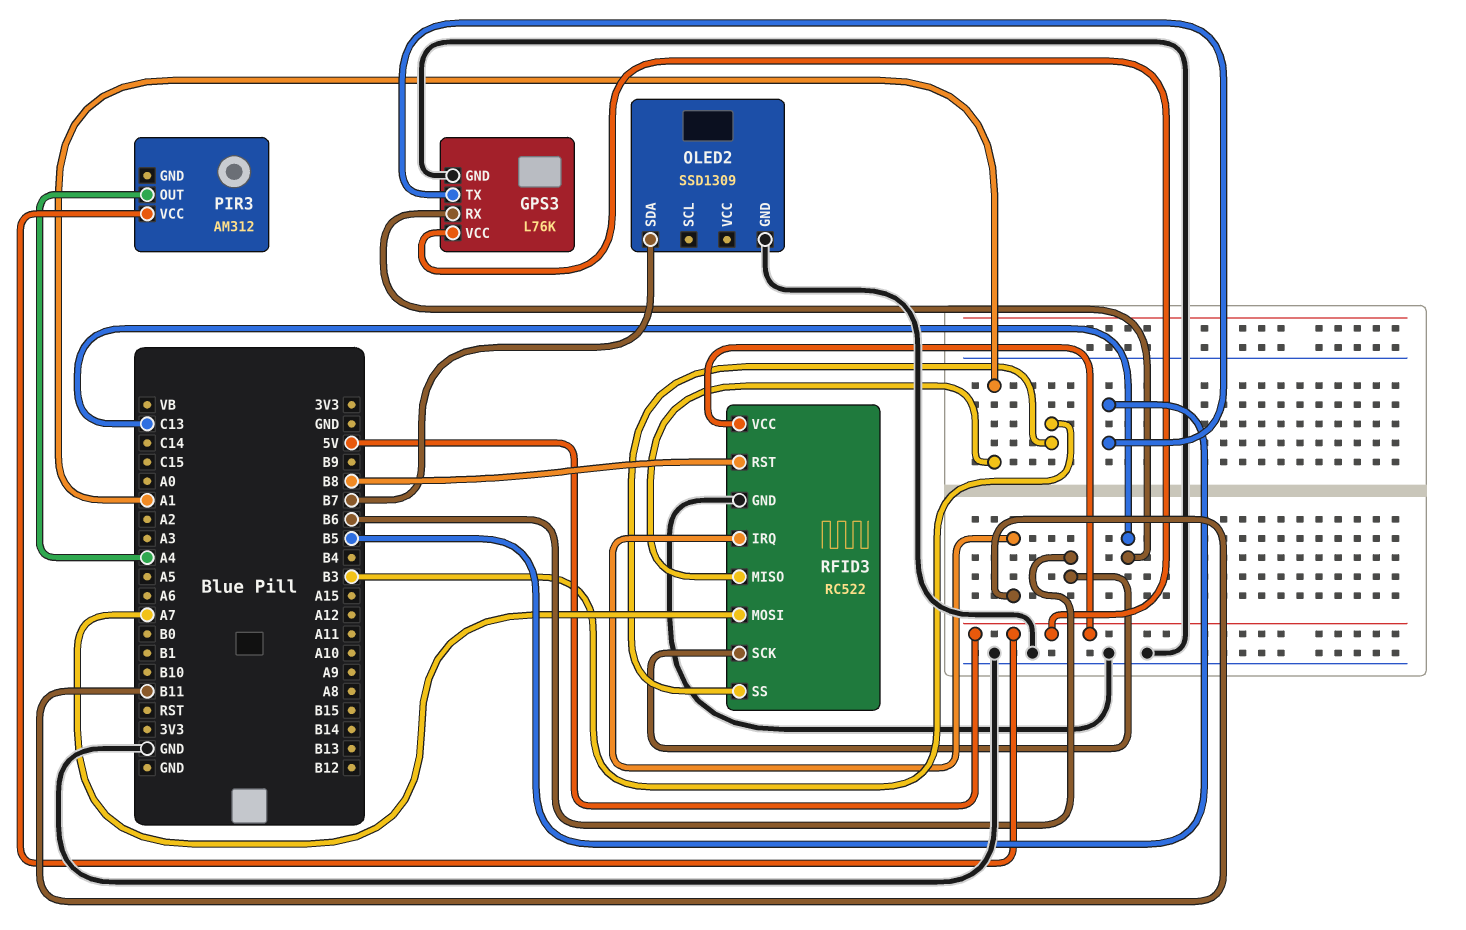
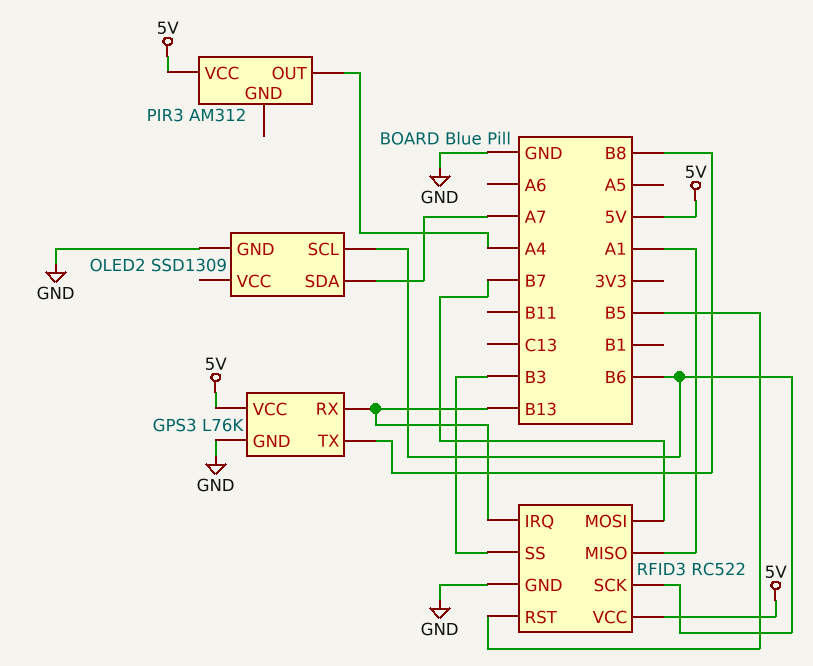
GPS3 pin RX: C13 -> B13
GPS3 pin TX: B5 -> B8
OLED2 pin SCL: none -> B6
OLED2 pin SDA: B7 -> A7
RFID3 pin IRQ: B11 -> B13
RFID3 pin MOSI: A7 -> B7
RFID3 pin RST: B8 -> B5

